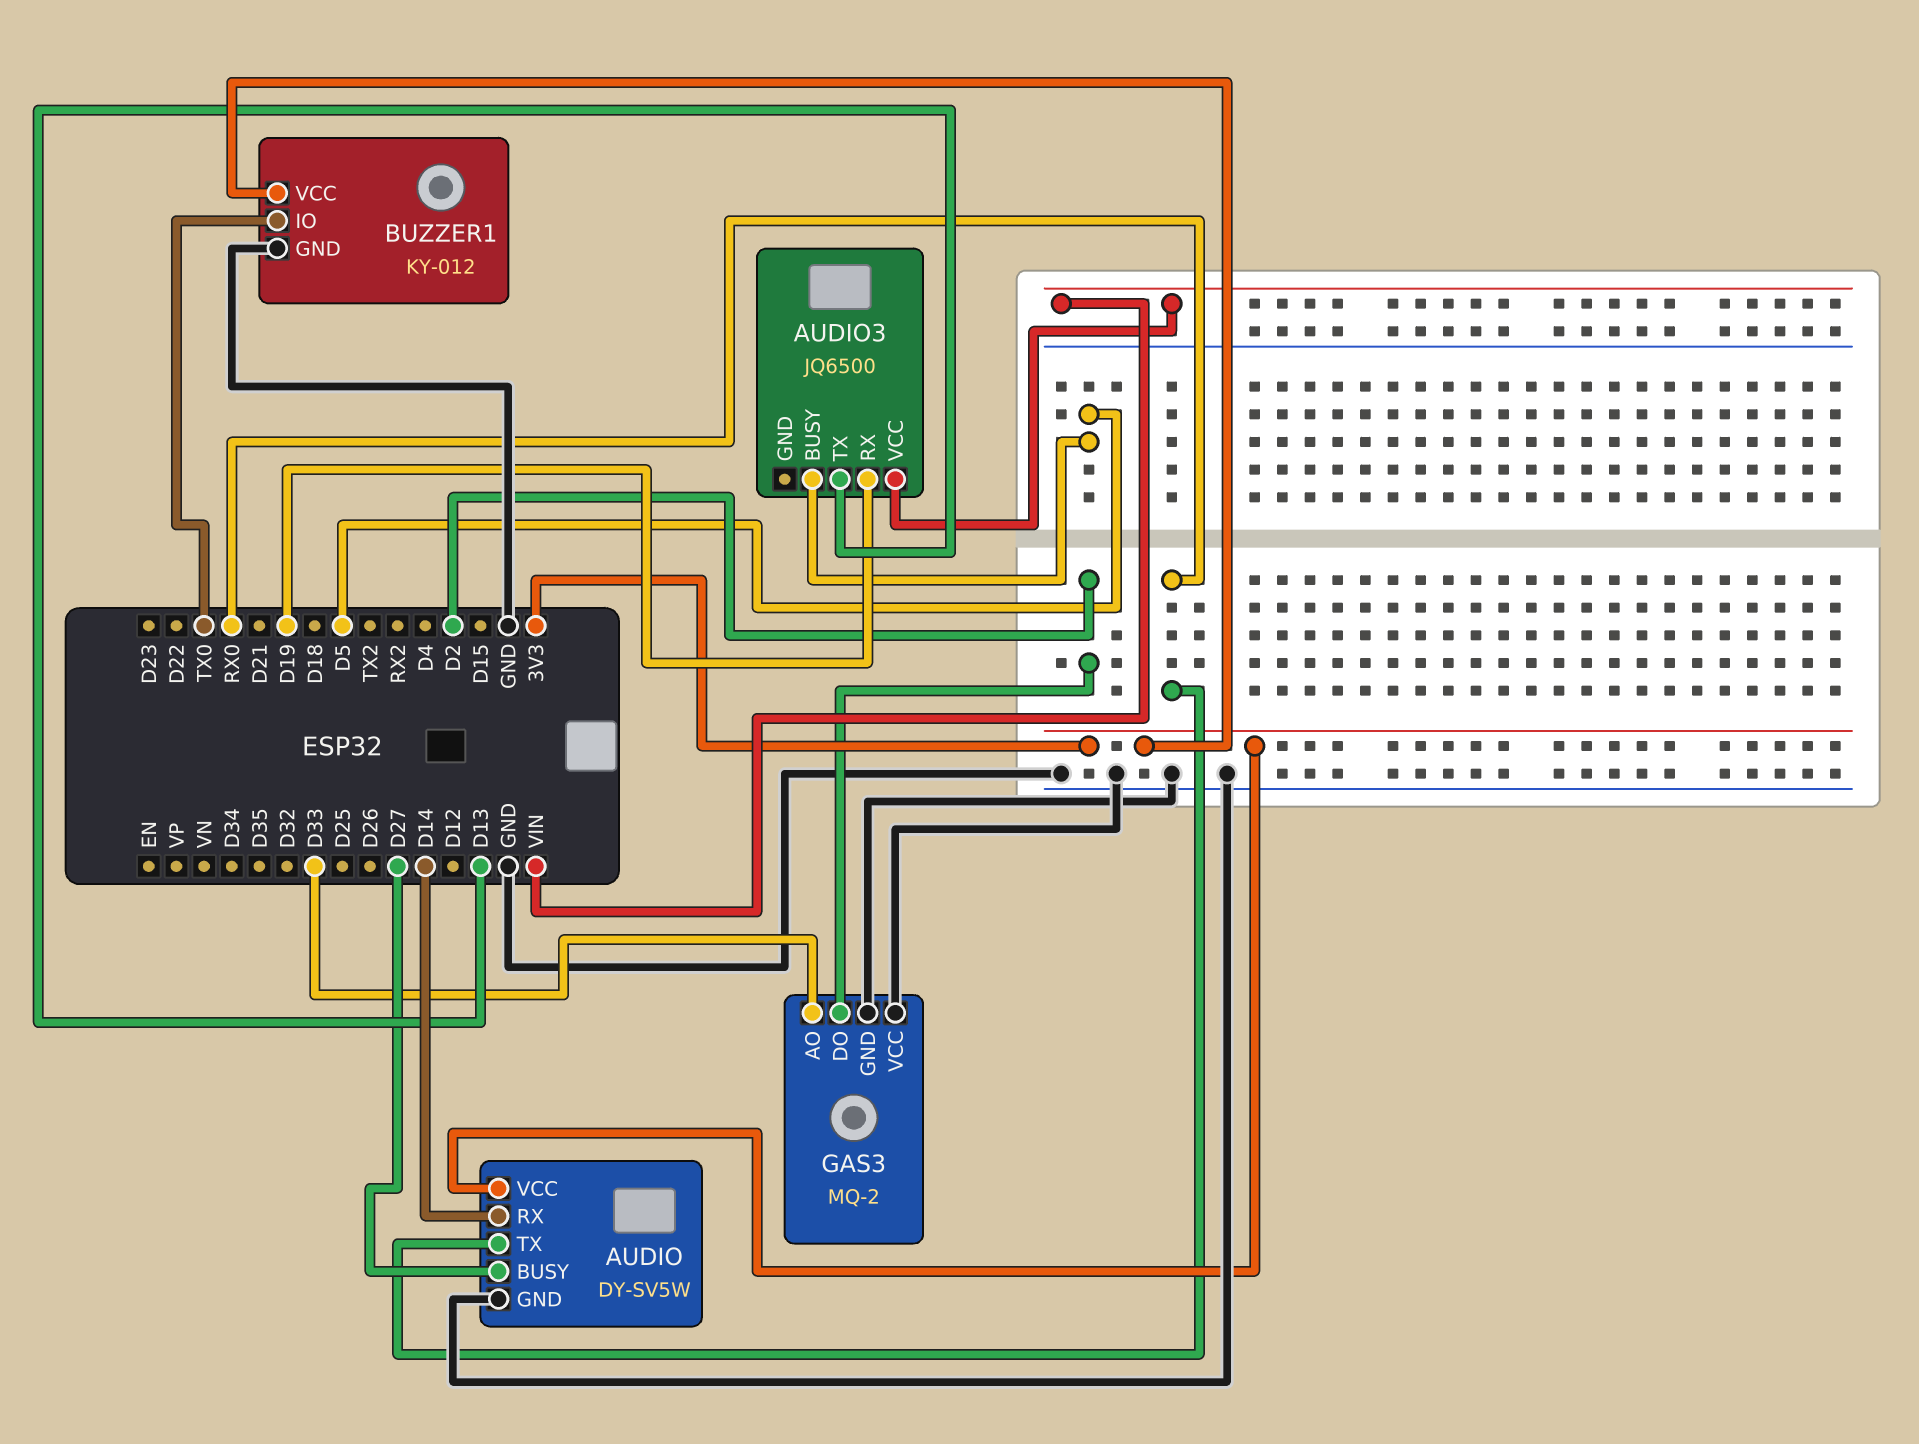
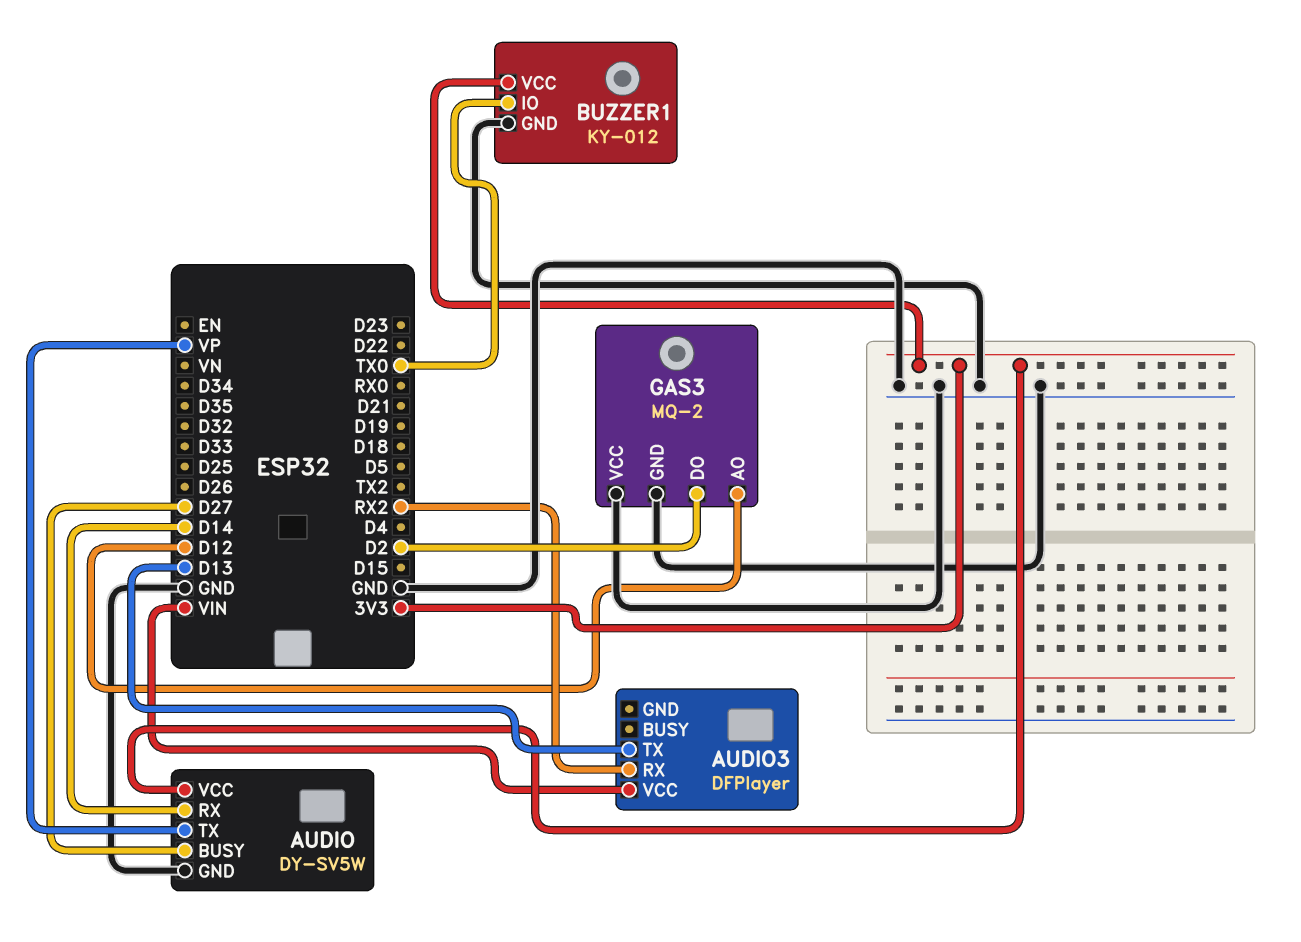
AUDIO pin TX: RX0 -> VP
AUDIO3: JQ6500 -> DFPlayer
AUDIO3 pin BUSY: D5 -> none
AUDIO3 pin RX: D19 -> RX2
GAS3 pin AO: D33 -> D12

